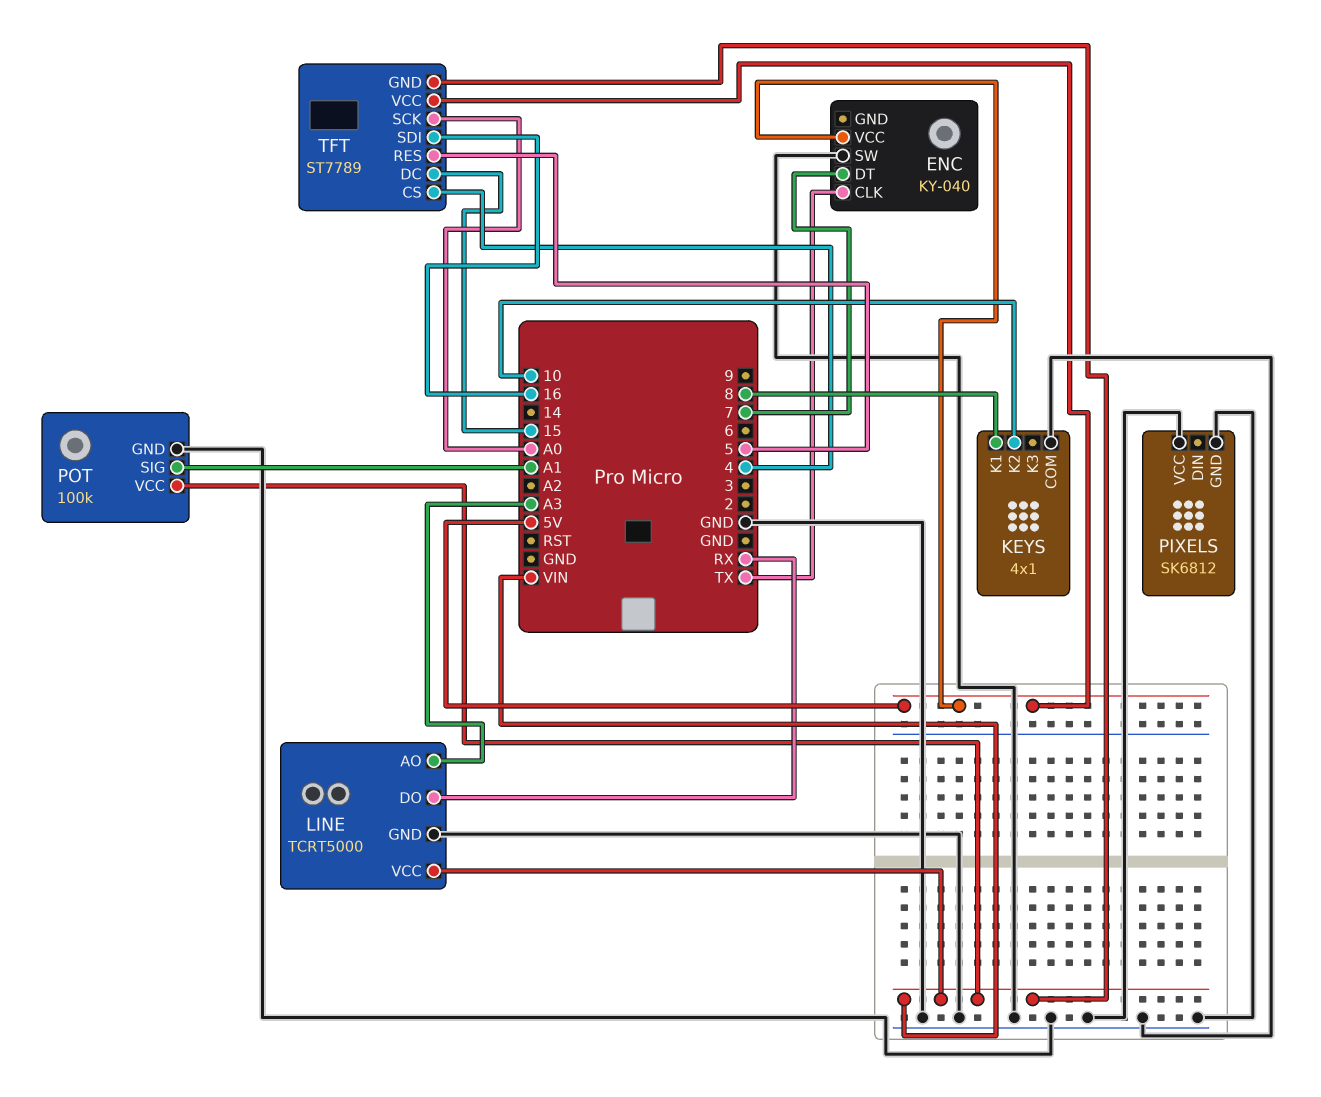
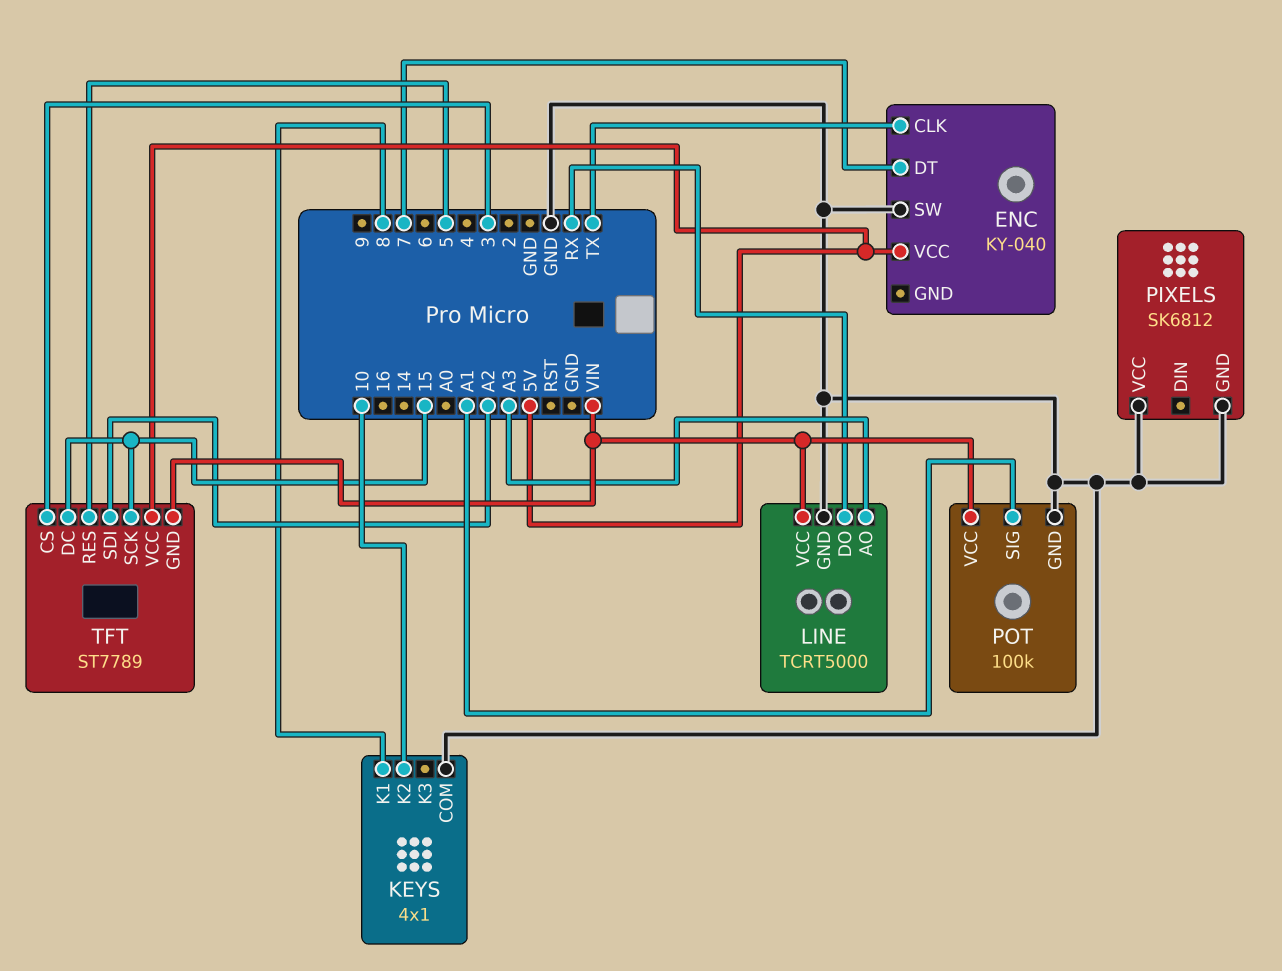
TFT pin CS: 4 -> 3
TFT pin SCK: A0 -> 15
TFT pin SDI: 16 -> A2

